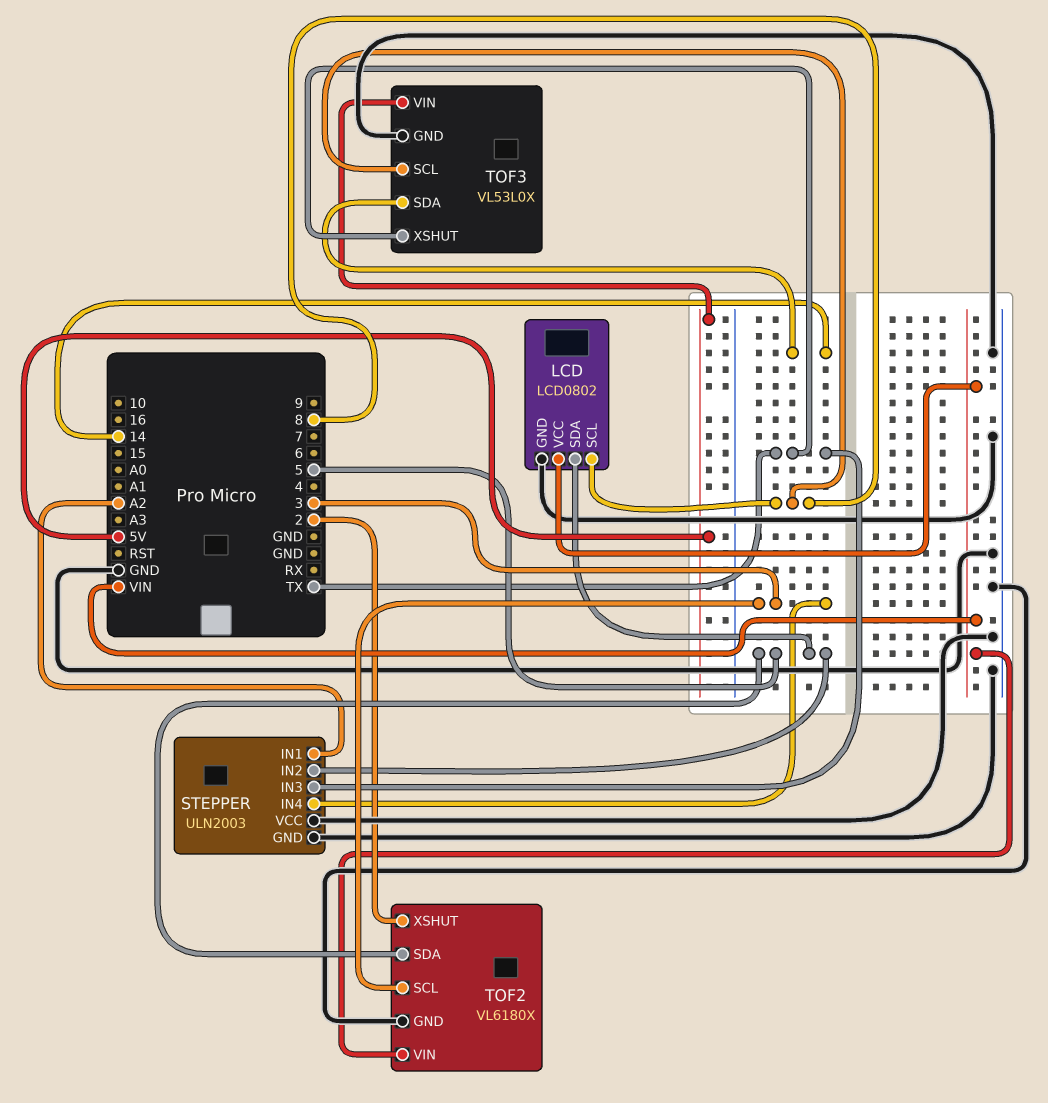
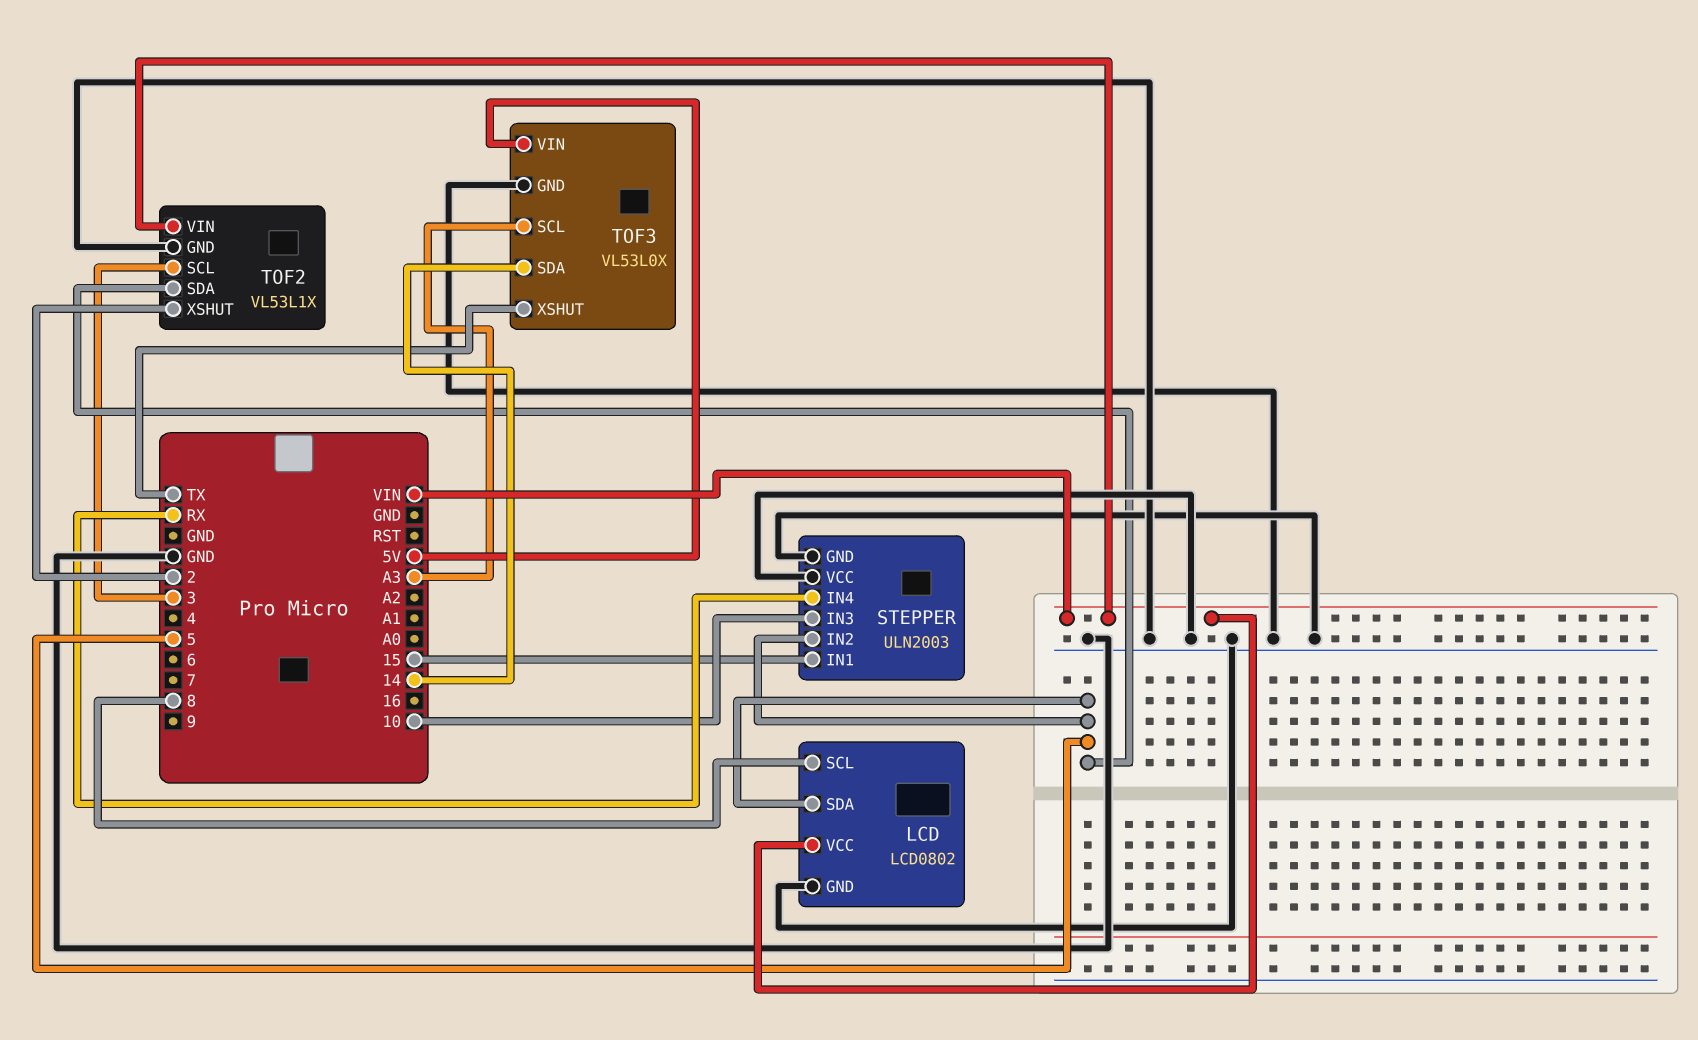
STEPPER pin IN1: A2 -> 15
STEPPER pin IN3: TX -> 10
STEPPER pin IN4: 3 -> RX
TOF2: VL6180X -> VL53L1X
TOF3 pin SCL: 8 -> A3

